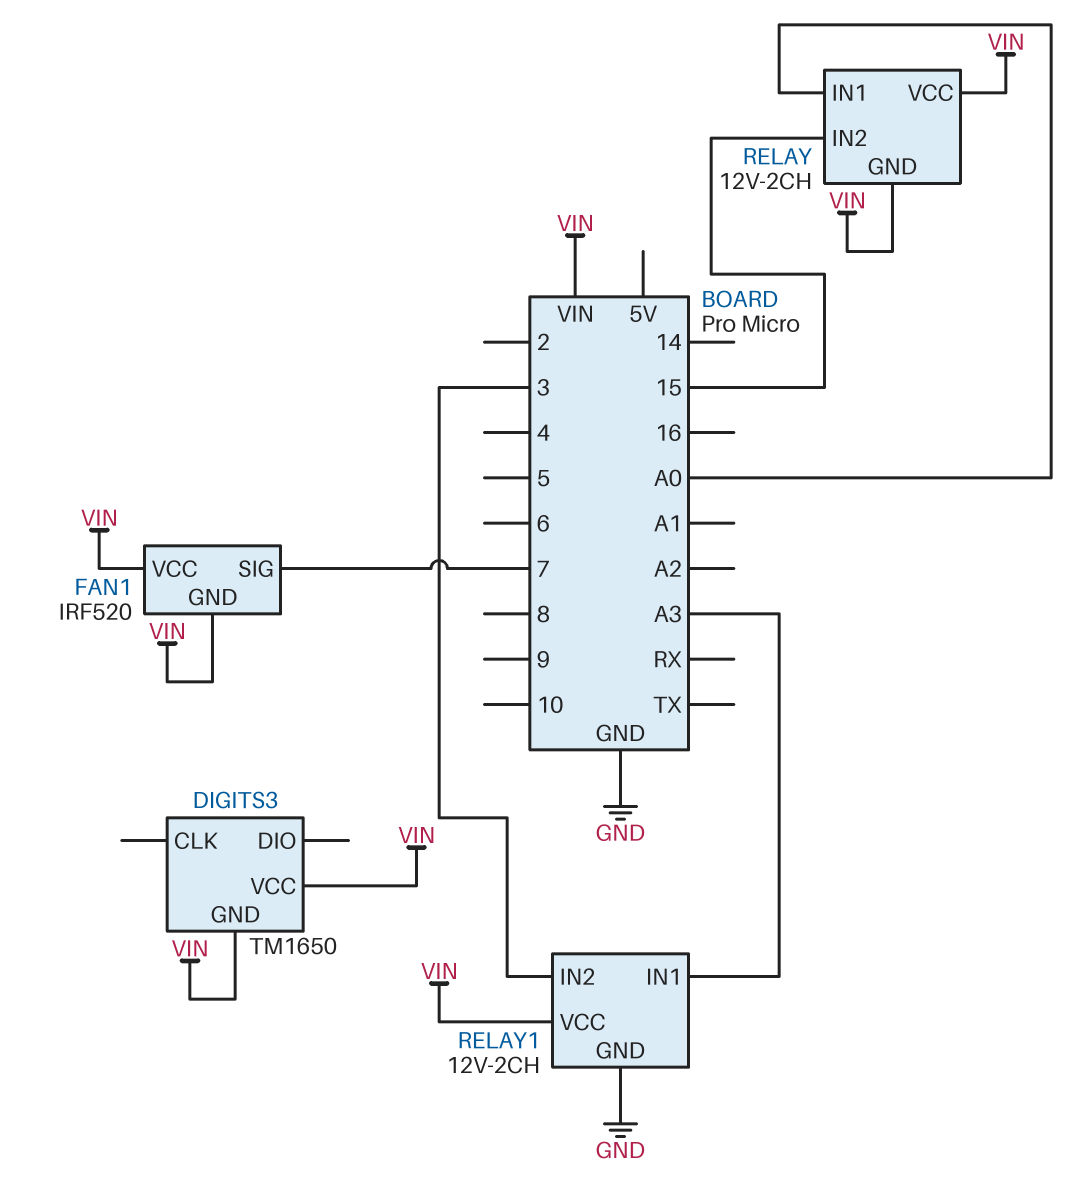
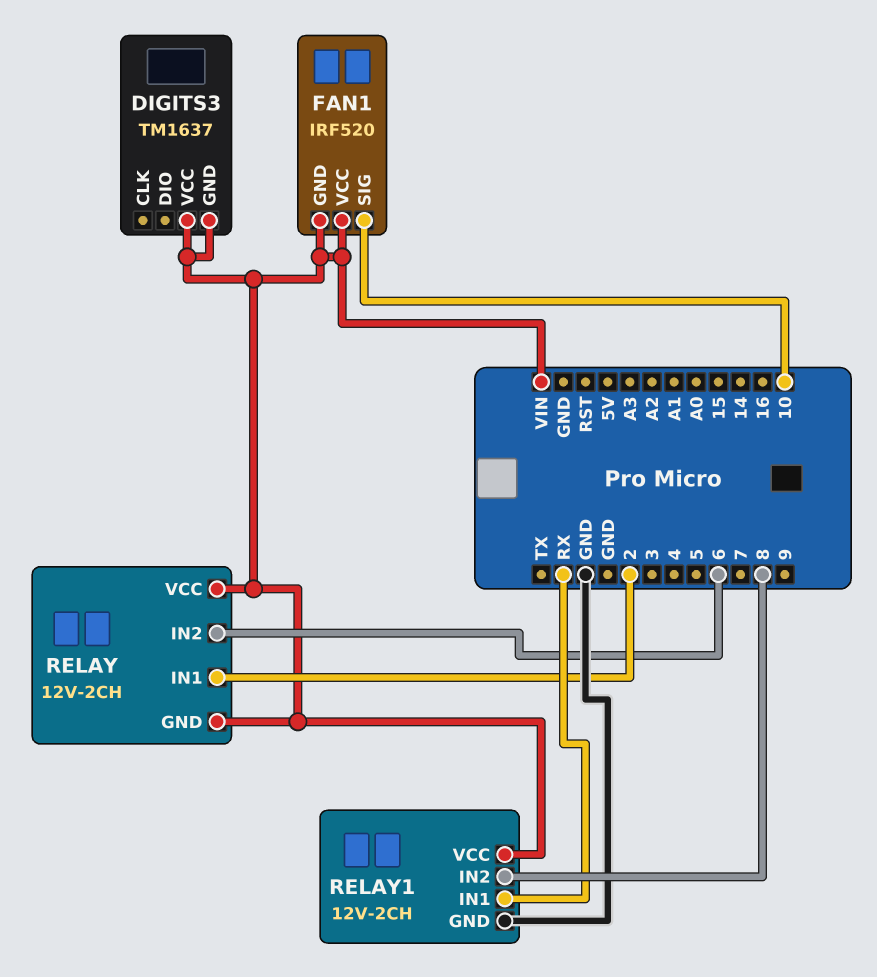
DIGITS3: TM1650 -> TM1637
FAN1 pin SIG: 7 -> 10
RELAY pin IN1: A0 -> 2
RELAY pin IN2: 15 -> 6
RELAY1 pin IN1: A3 -> RX
RELAY1 pin IN2: 3 -> 8

